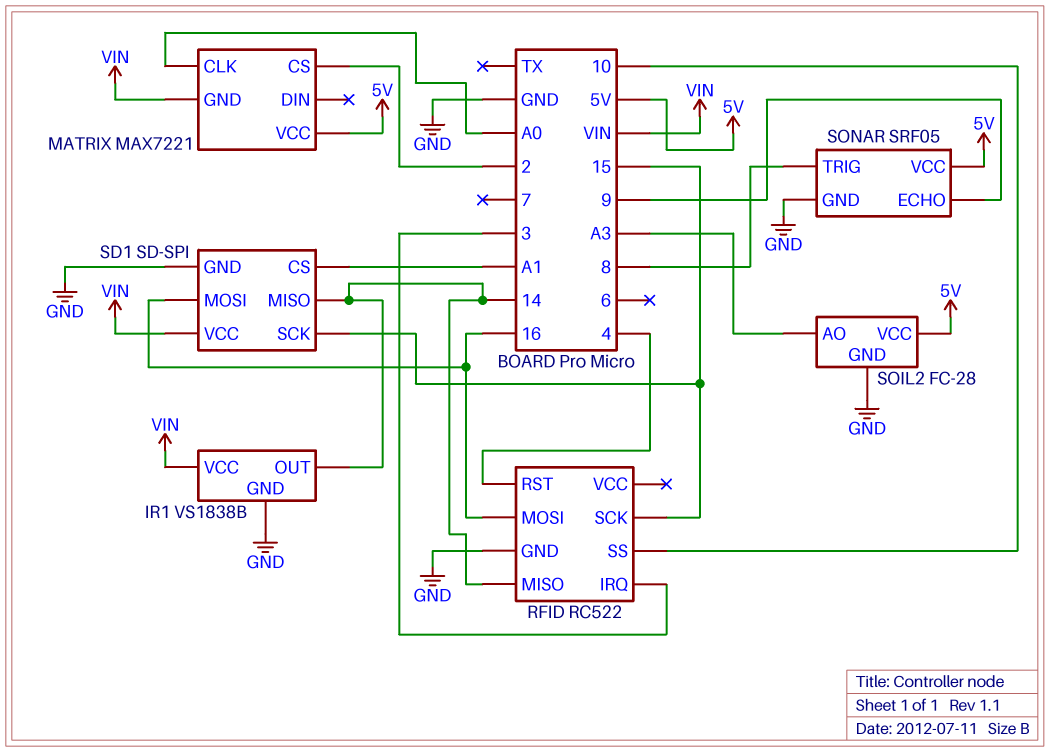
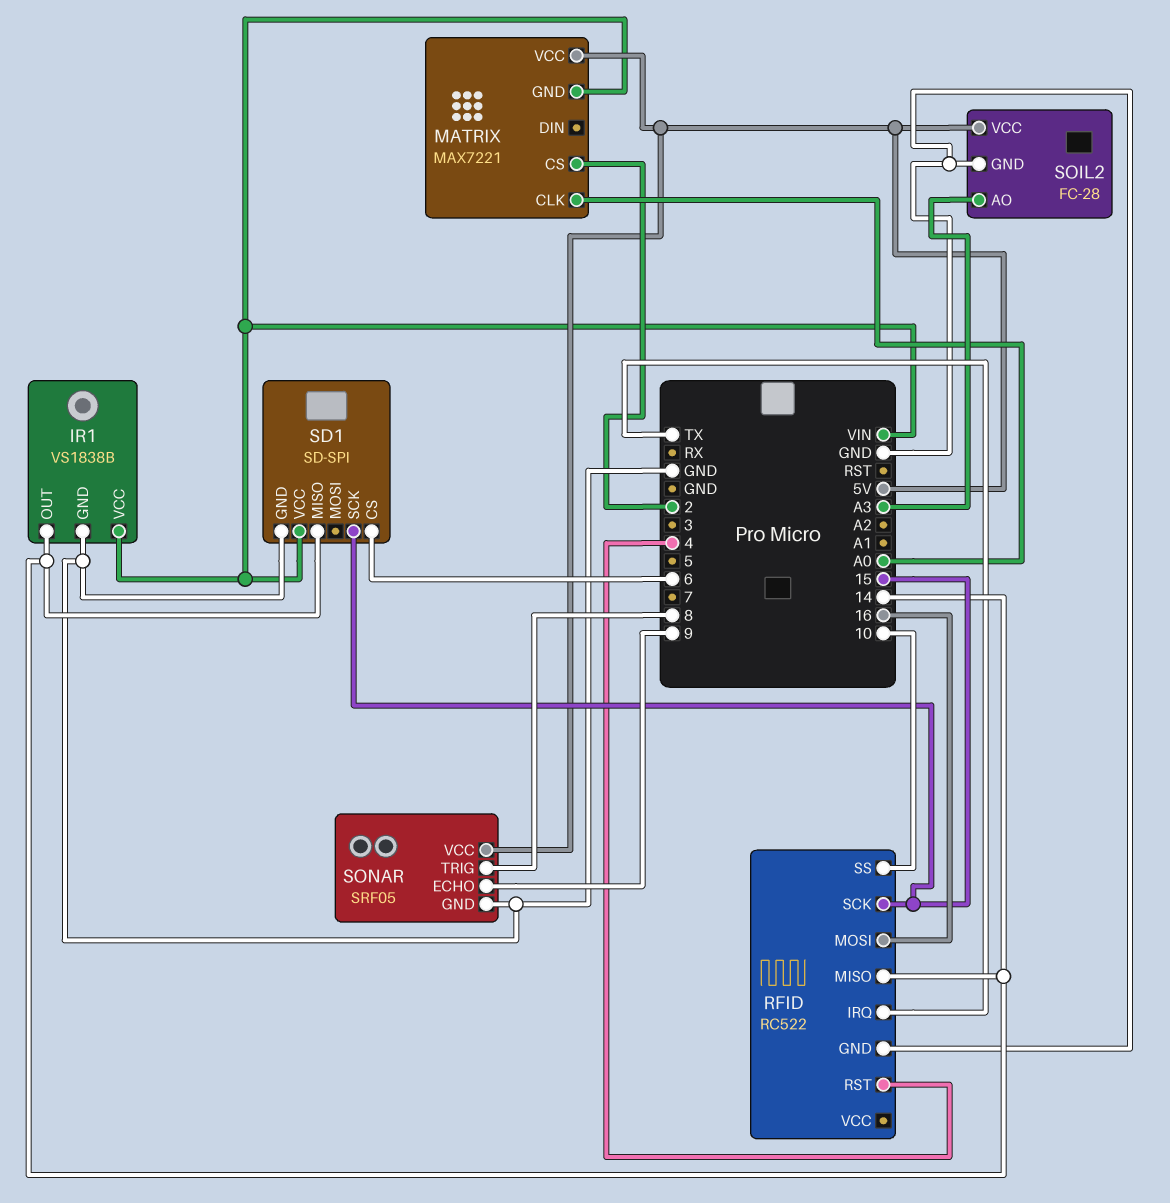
RFID pin IRQ: 3 -> TX
SD1 pin CS: A1 -> 6
SD1 pin MOSI: 16 -> none

